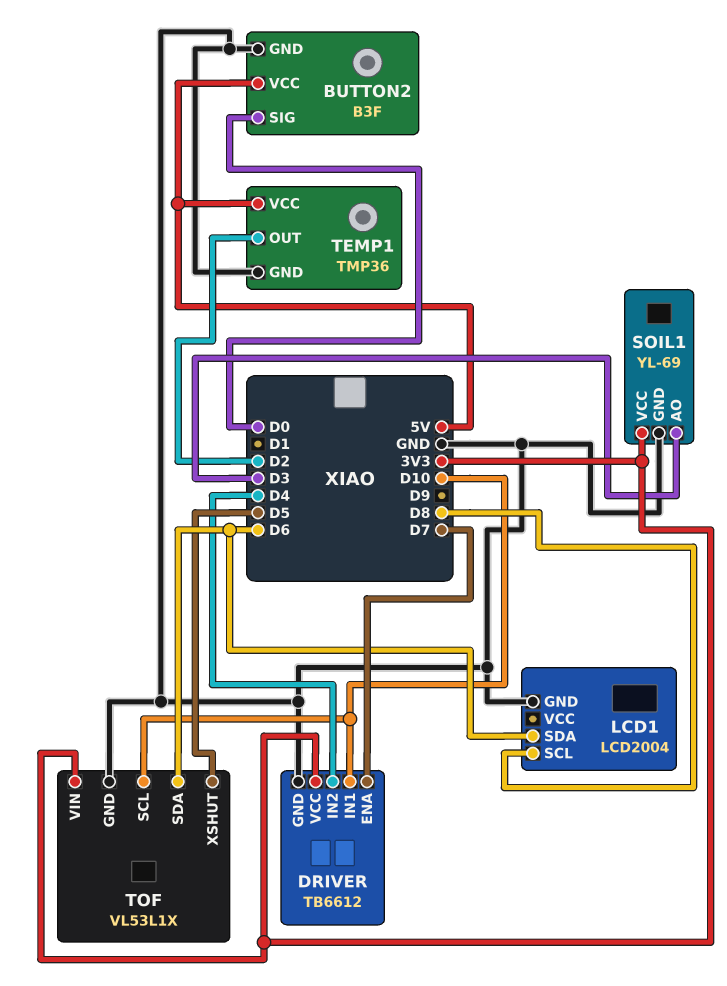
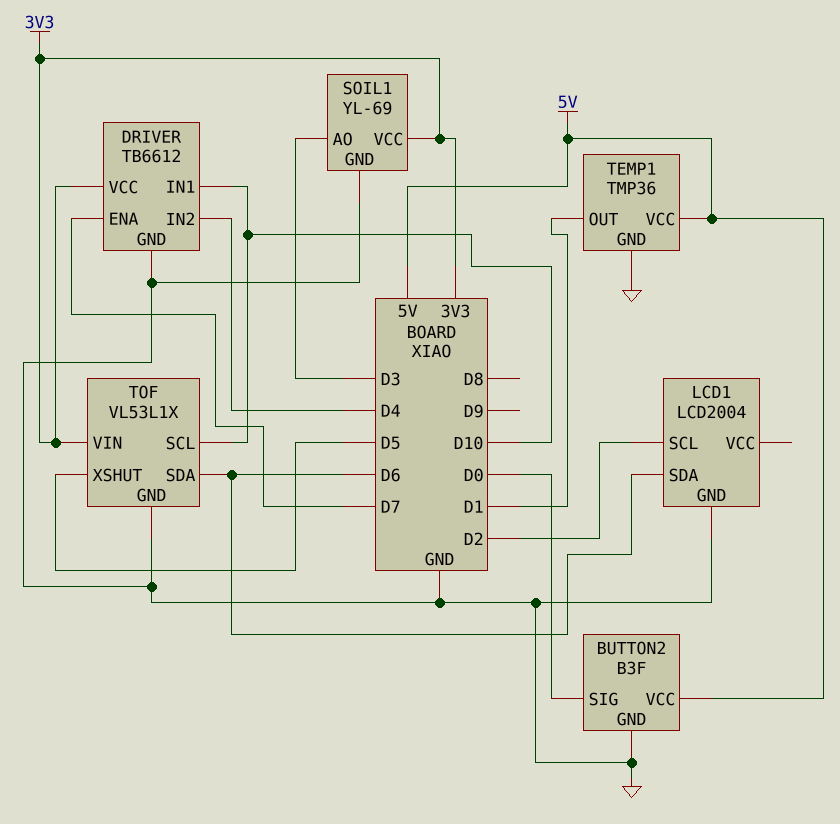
LCD1 pin SCL: D8 -> D2
TEMP1 pin OUT: D2 -> D1

